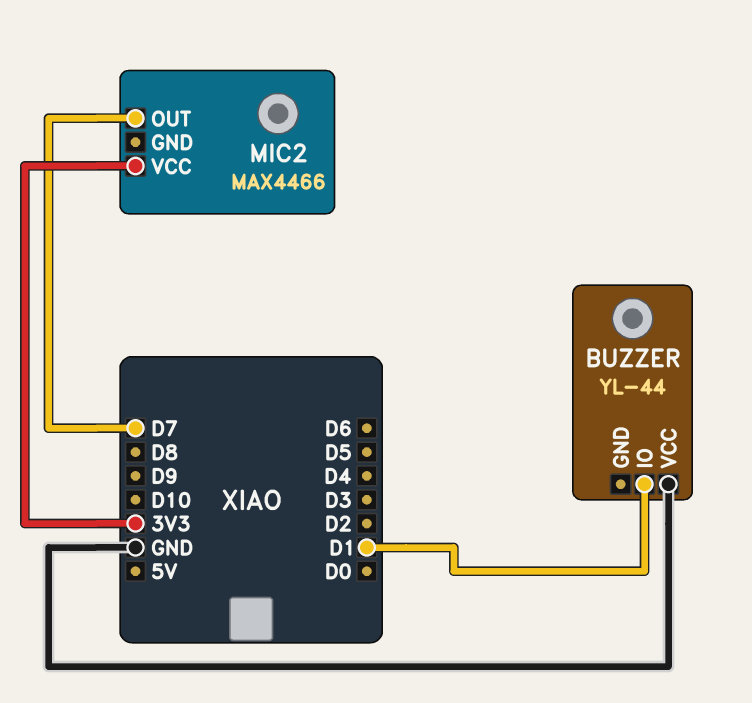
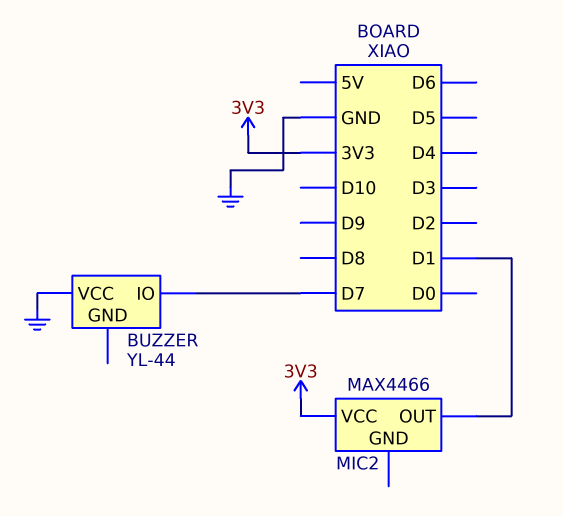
BUZZER pin IO: D1 -> D7
MIC2 pin OUT: D7 -> D1

